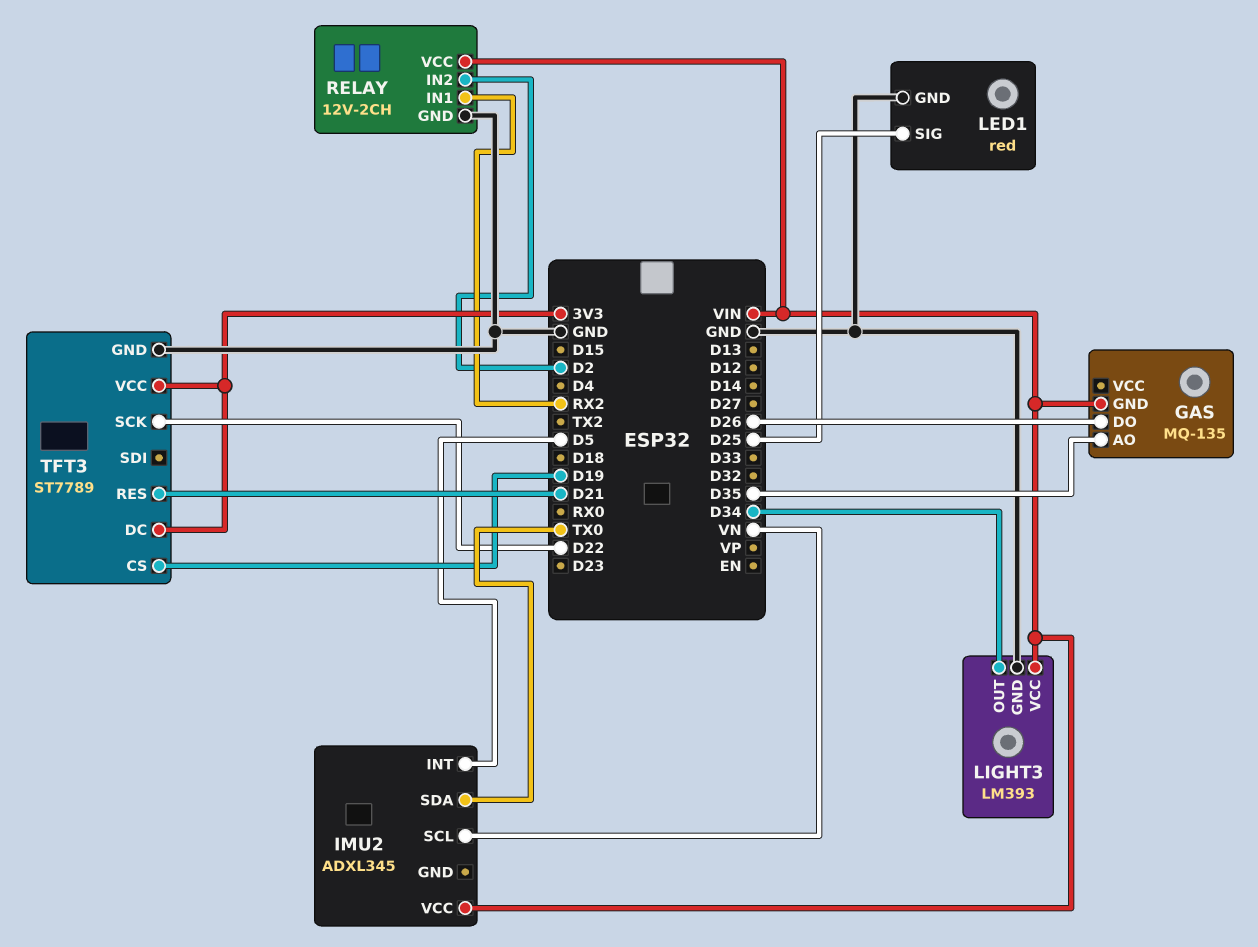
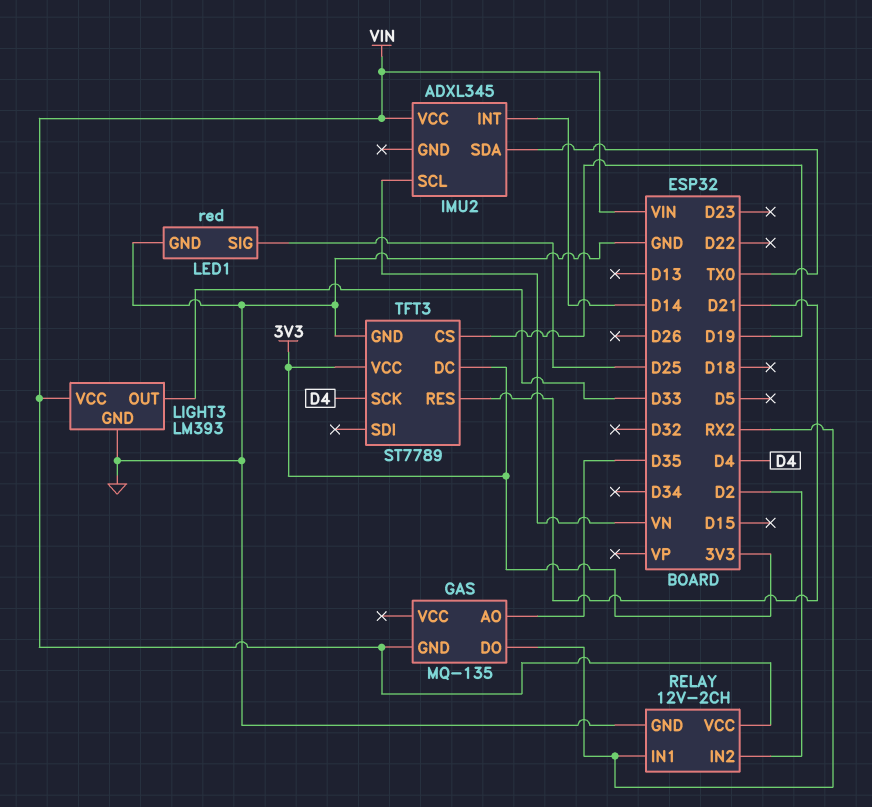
GAS pin DO: D26 -> RX2
IMU2 pin INT: D5 -> D14
LIGHT3 pin OUT: D34 -> D33
TFT3 pin SCK: D22 -> D4

